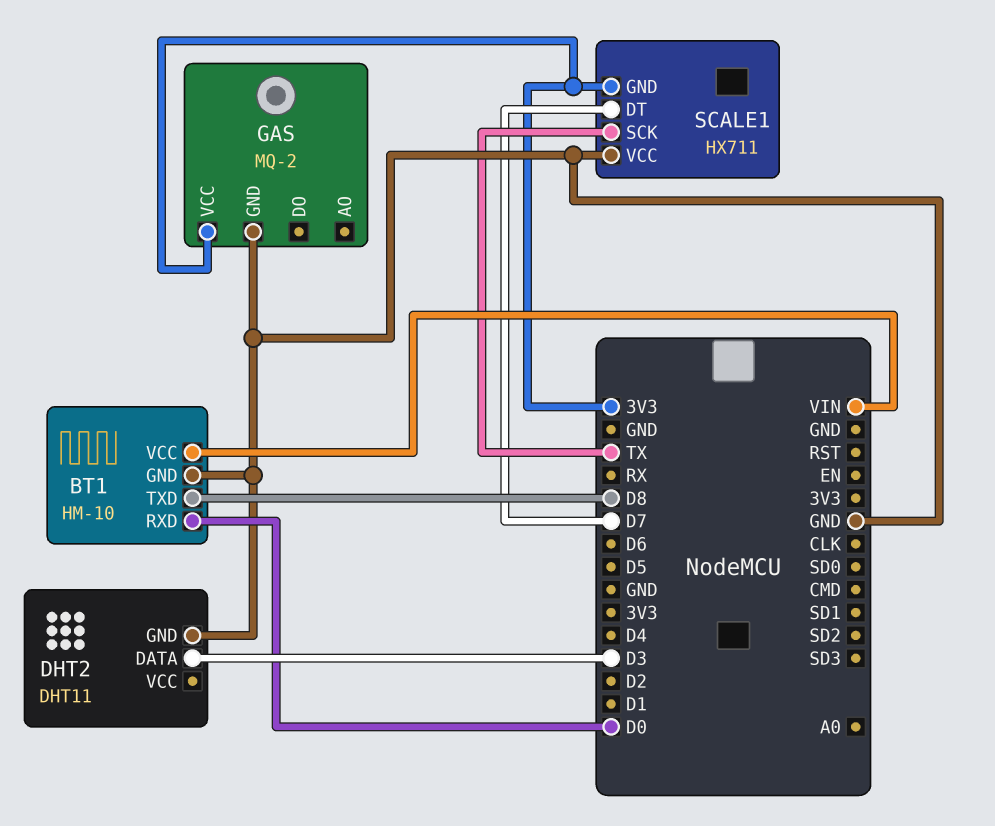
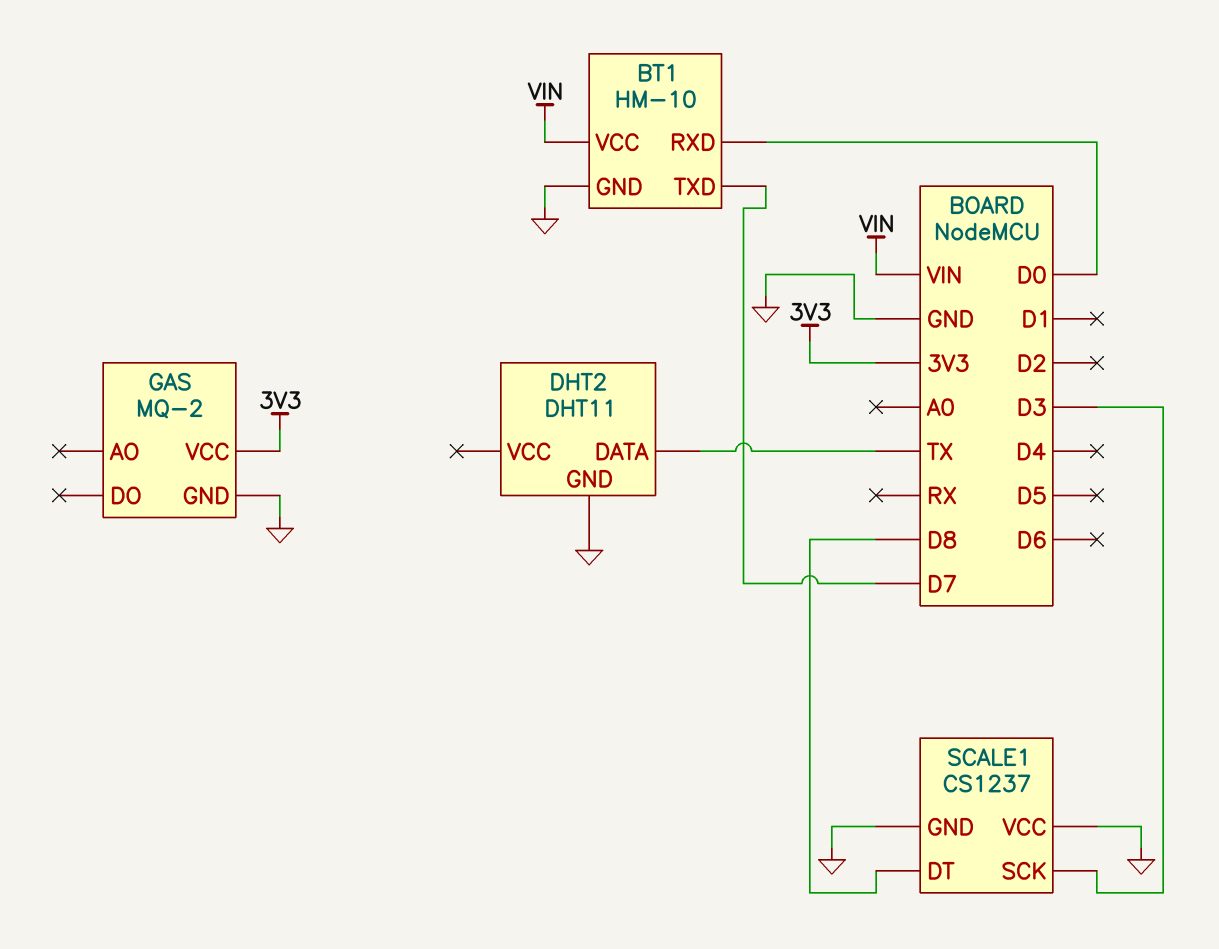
BT1 pin TXD: D8 -> D7
DHT2 pin DATA: D3 -> TX
SCALE1: HX711 -> CS1237
SCALE1 pin DT: D7 -> D8
SCALE1 pin GND: 3V3 -> GND
SCALE1 pin SCK: TX -> D3

